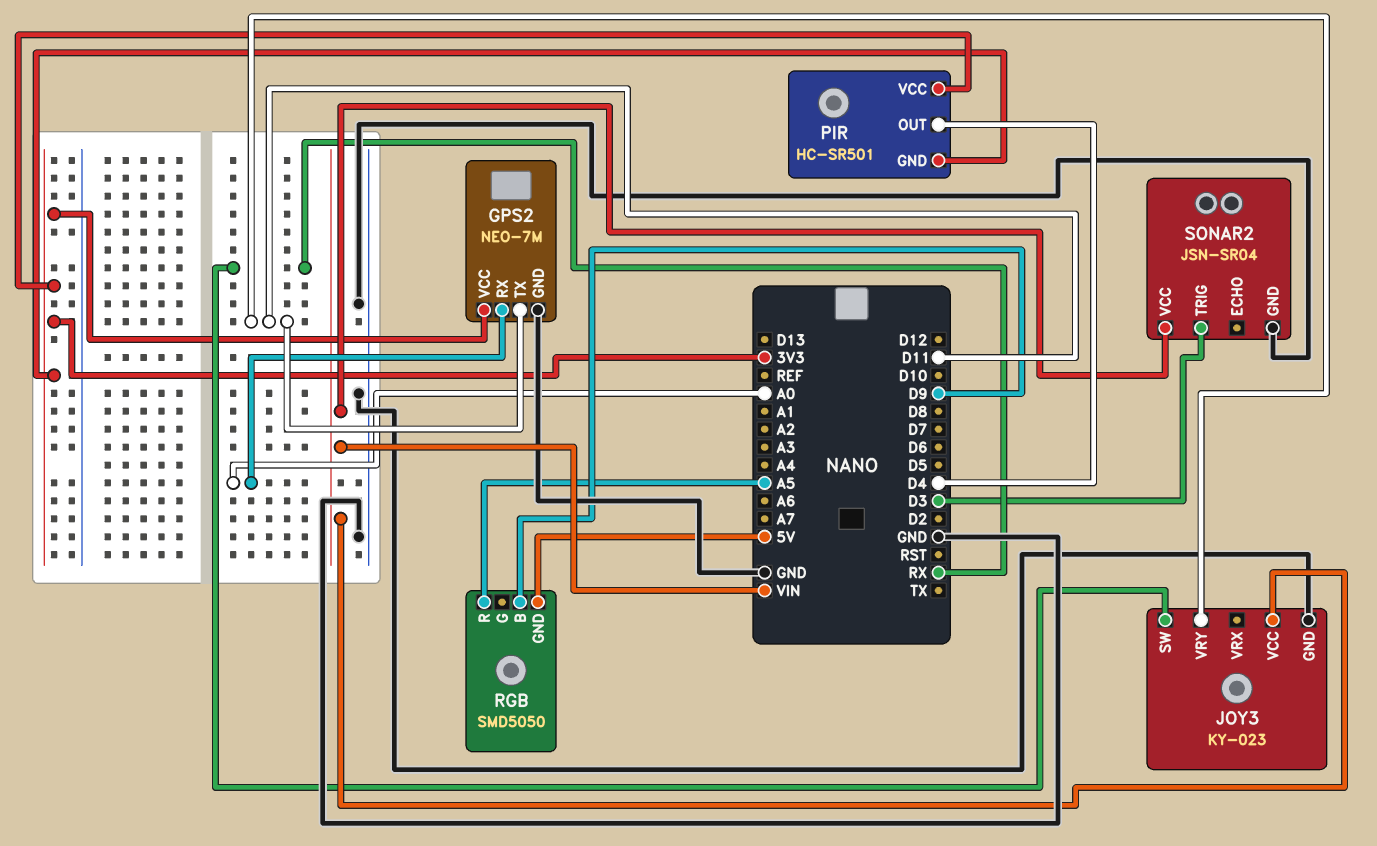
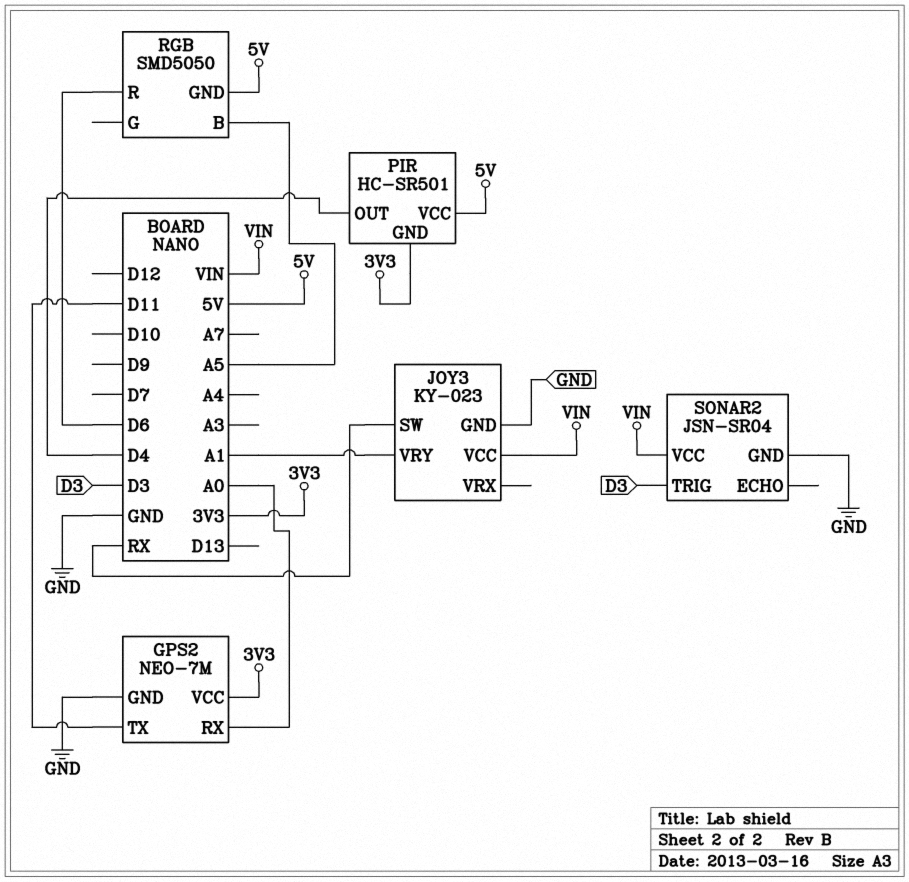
JOY3 pin VRY: D11 -> A1
PIR pin VCC: 3V3 -> 5V
RGB pin B: D9 -> A5
RGB pin R: A5 -> D6

